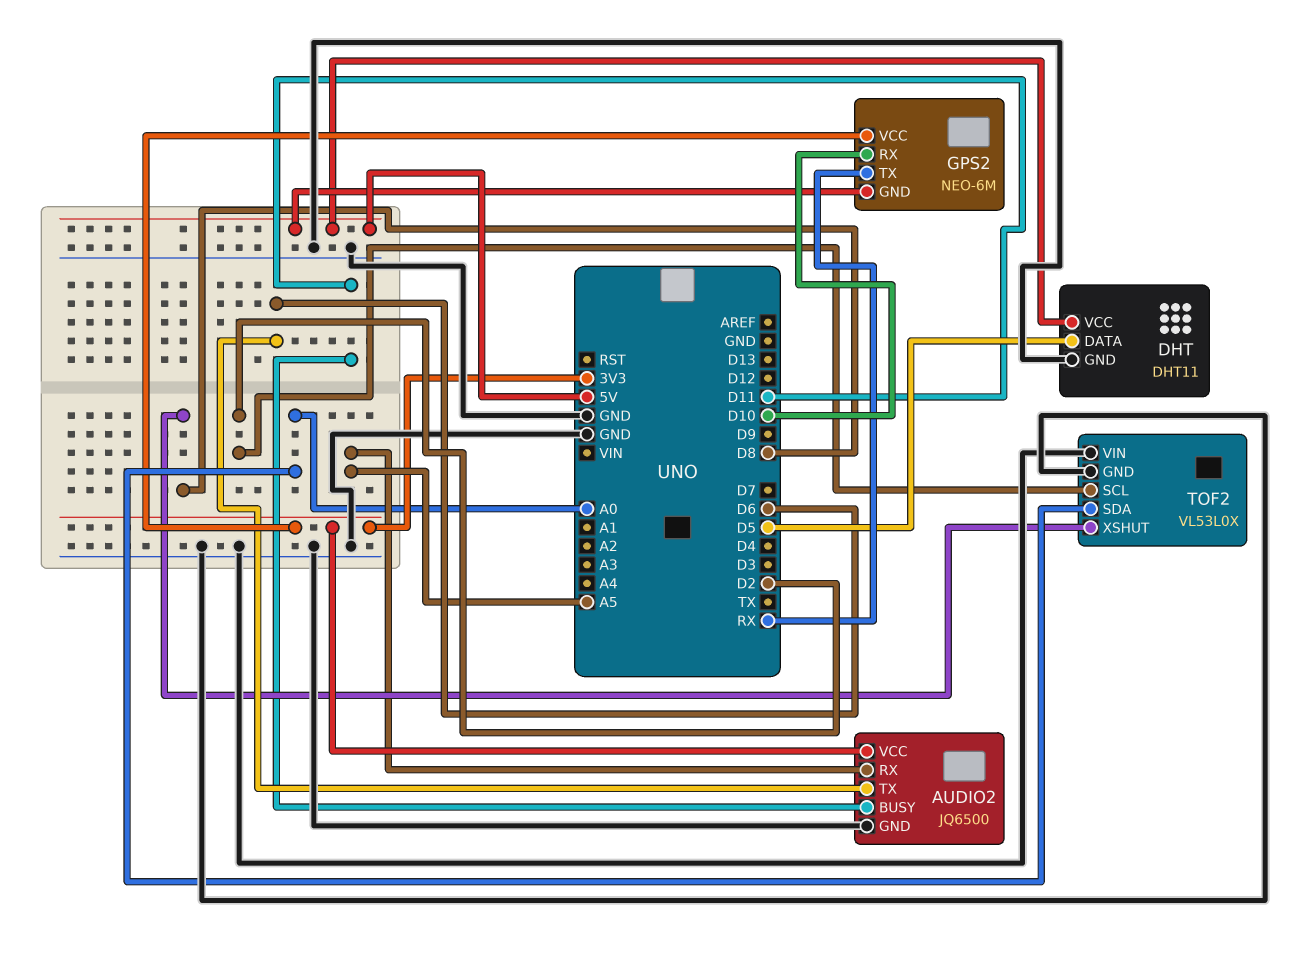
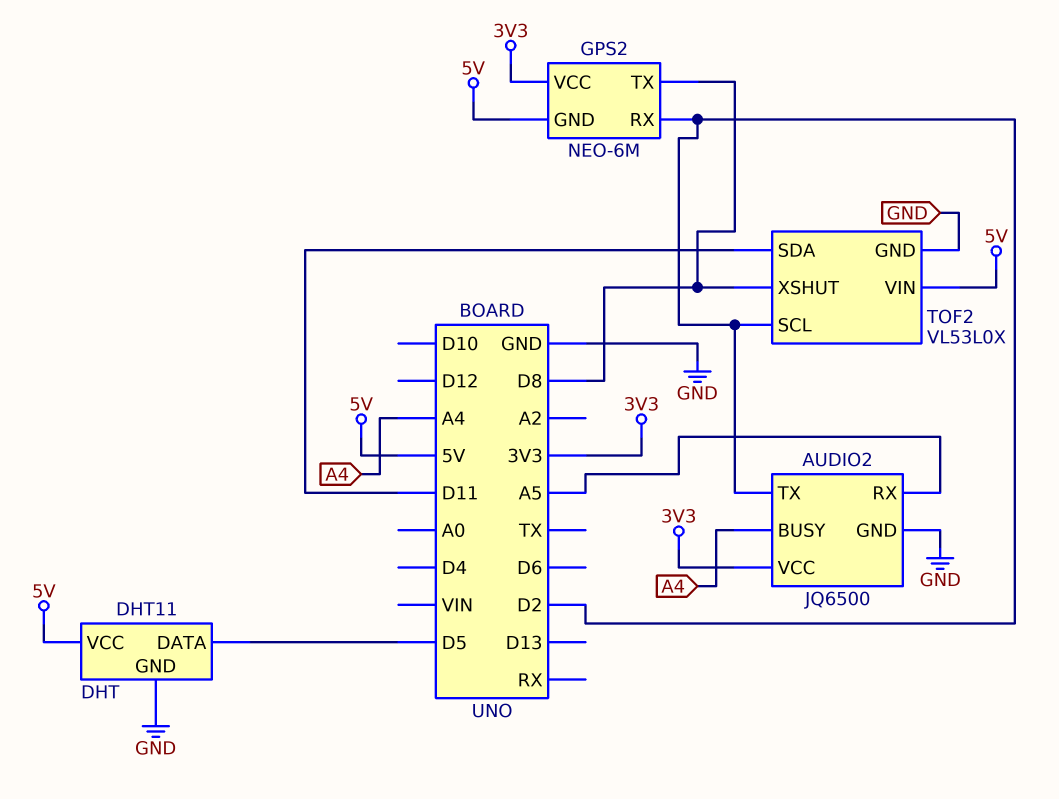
AUDIO2 pin BUSY: D11 -> A4
AUDIO2 pin TX: D6 -> D2
GPS2 pin RX: D10 -> D2
GPS2 pin TX: RX -> D8
TOF2 pin SDA: A0 -> D11
TOF2 pin VIN: GND -> 5V

